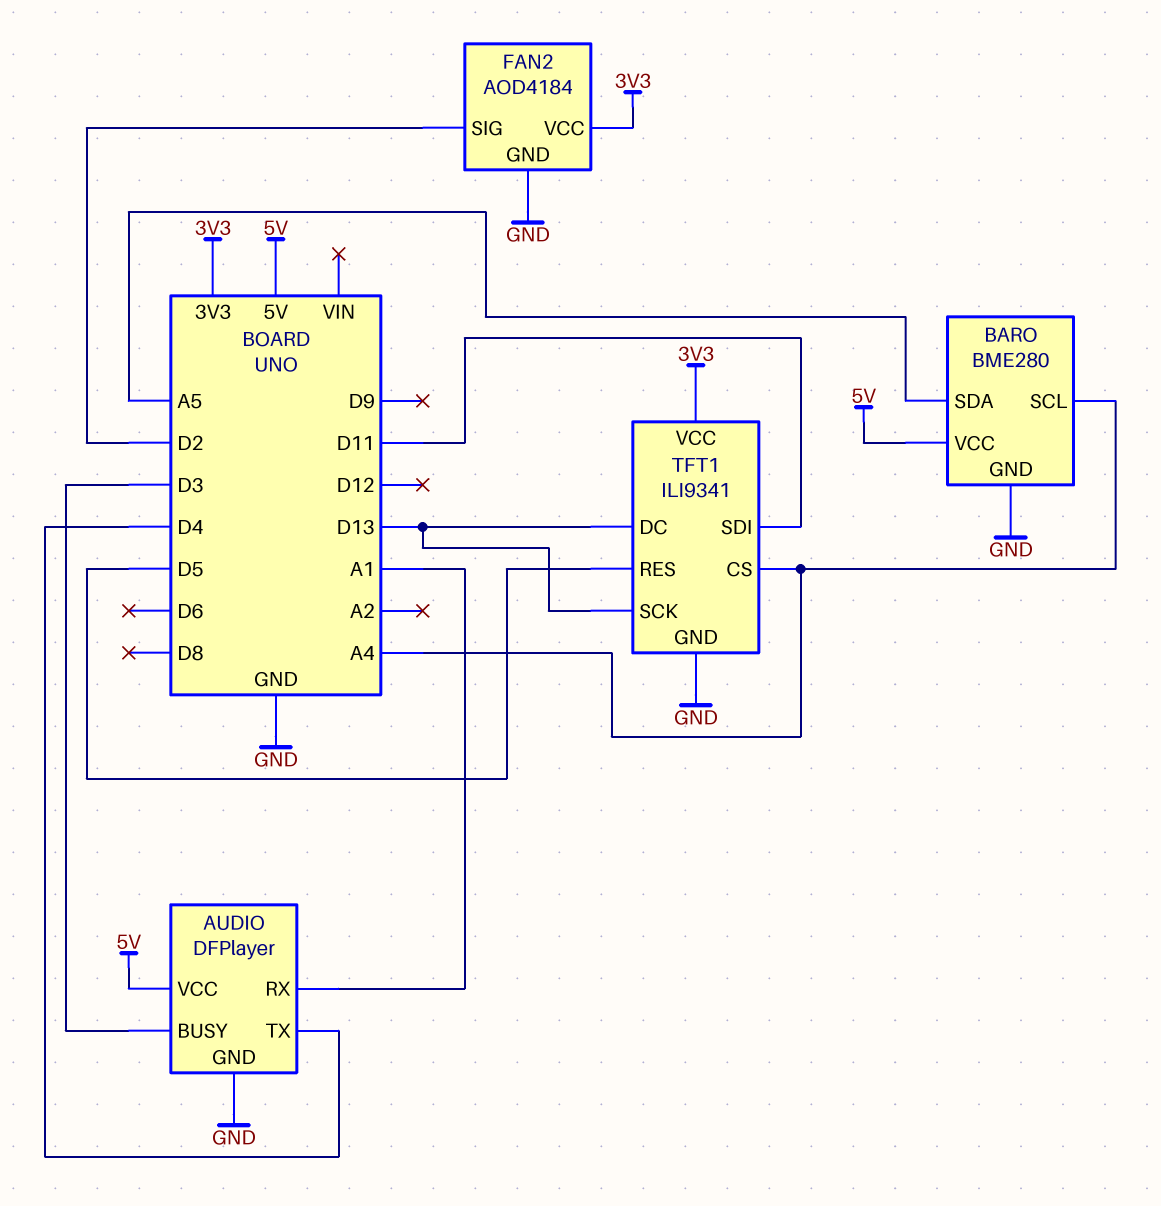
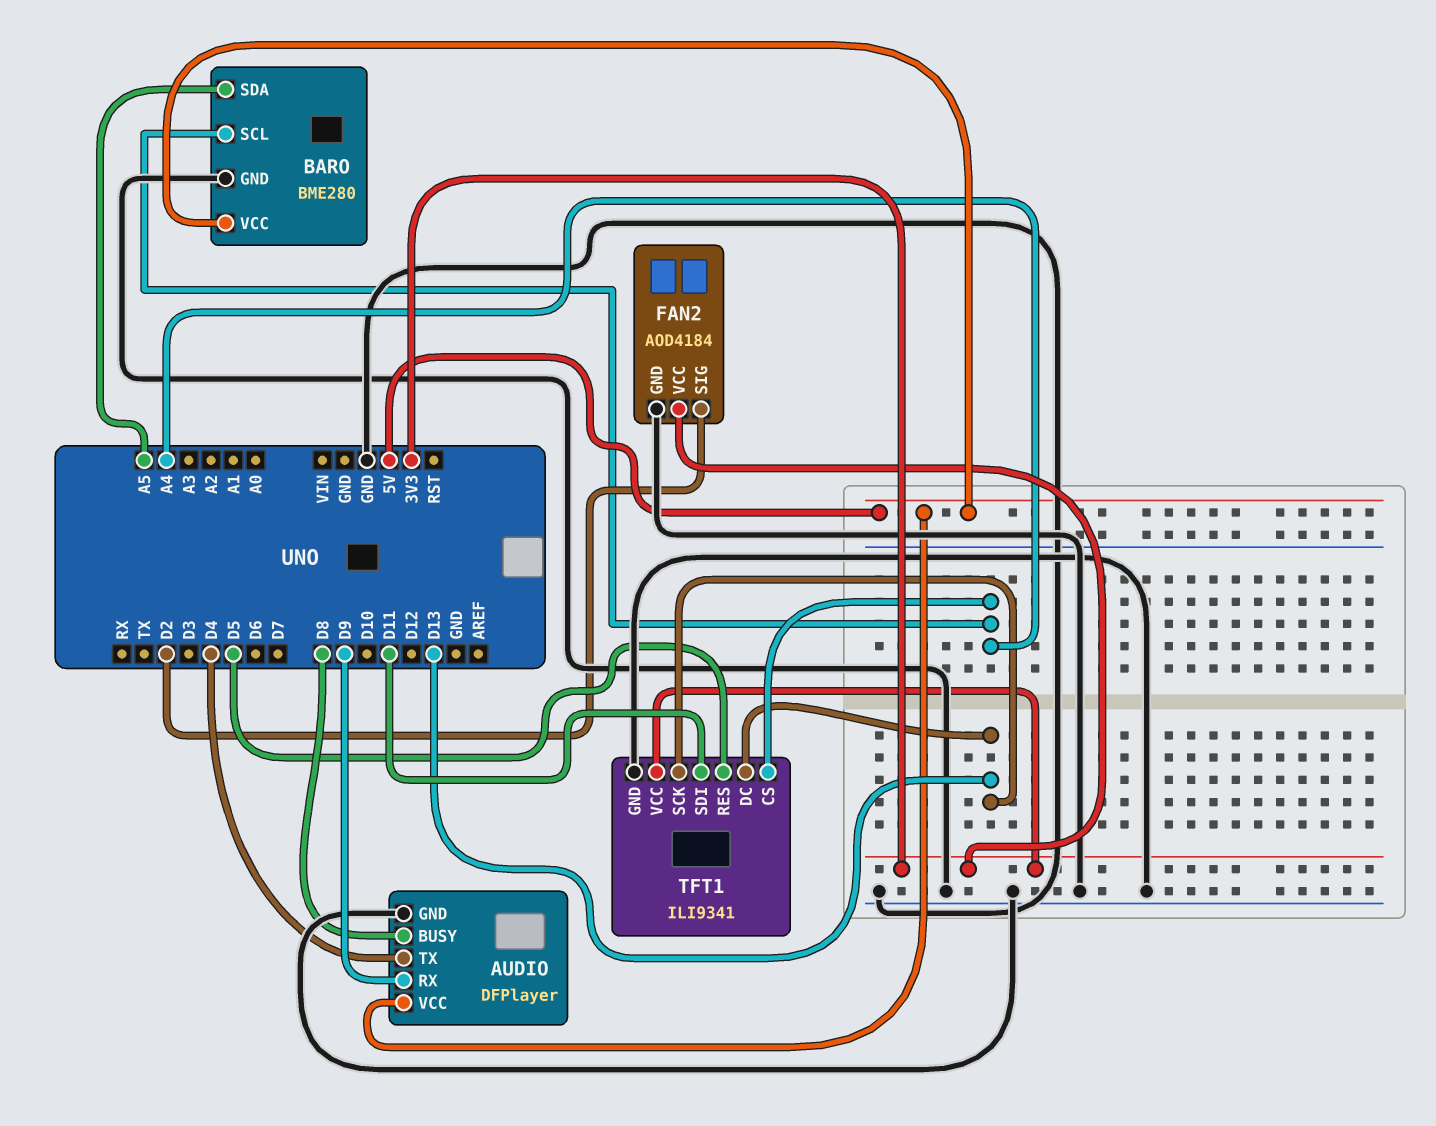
AUDIO pin BUSY: D3 -> D8
AUDIO pin RX: A1 -> D9

